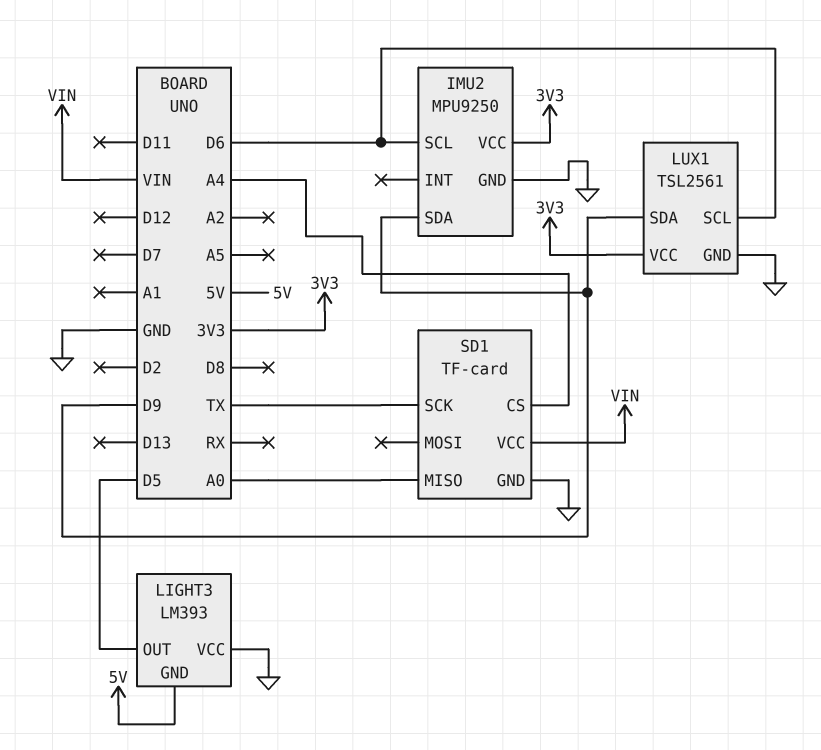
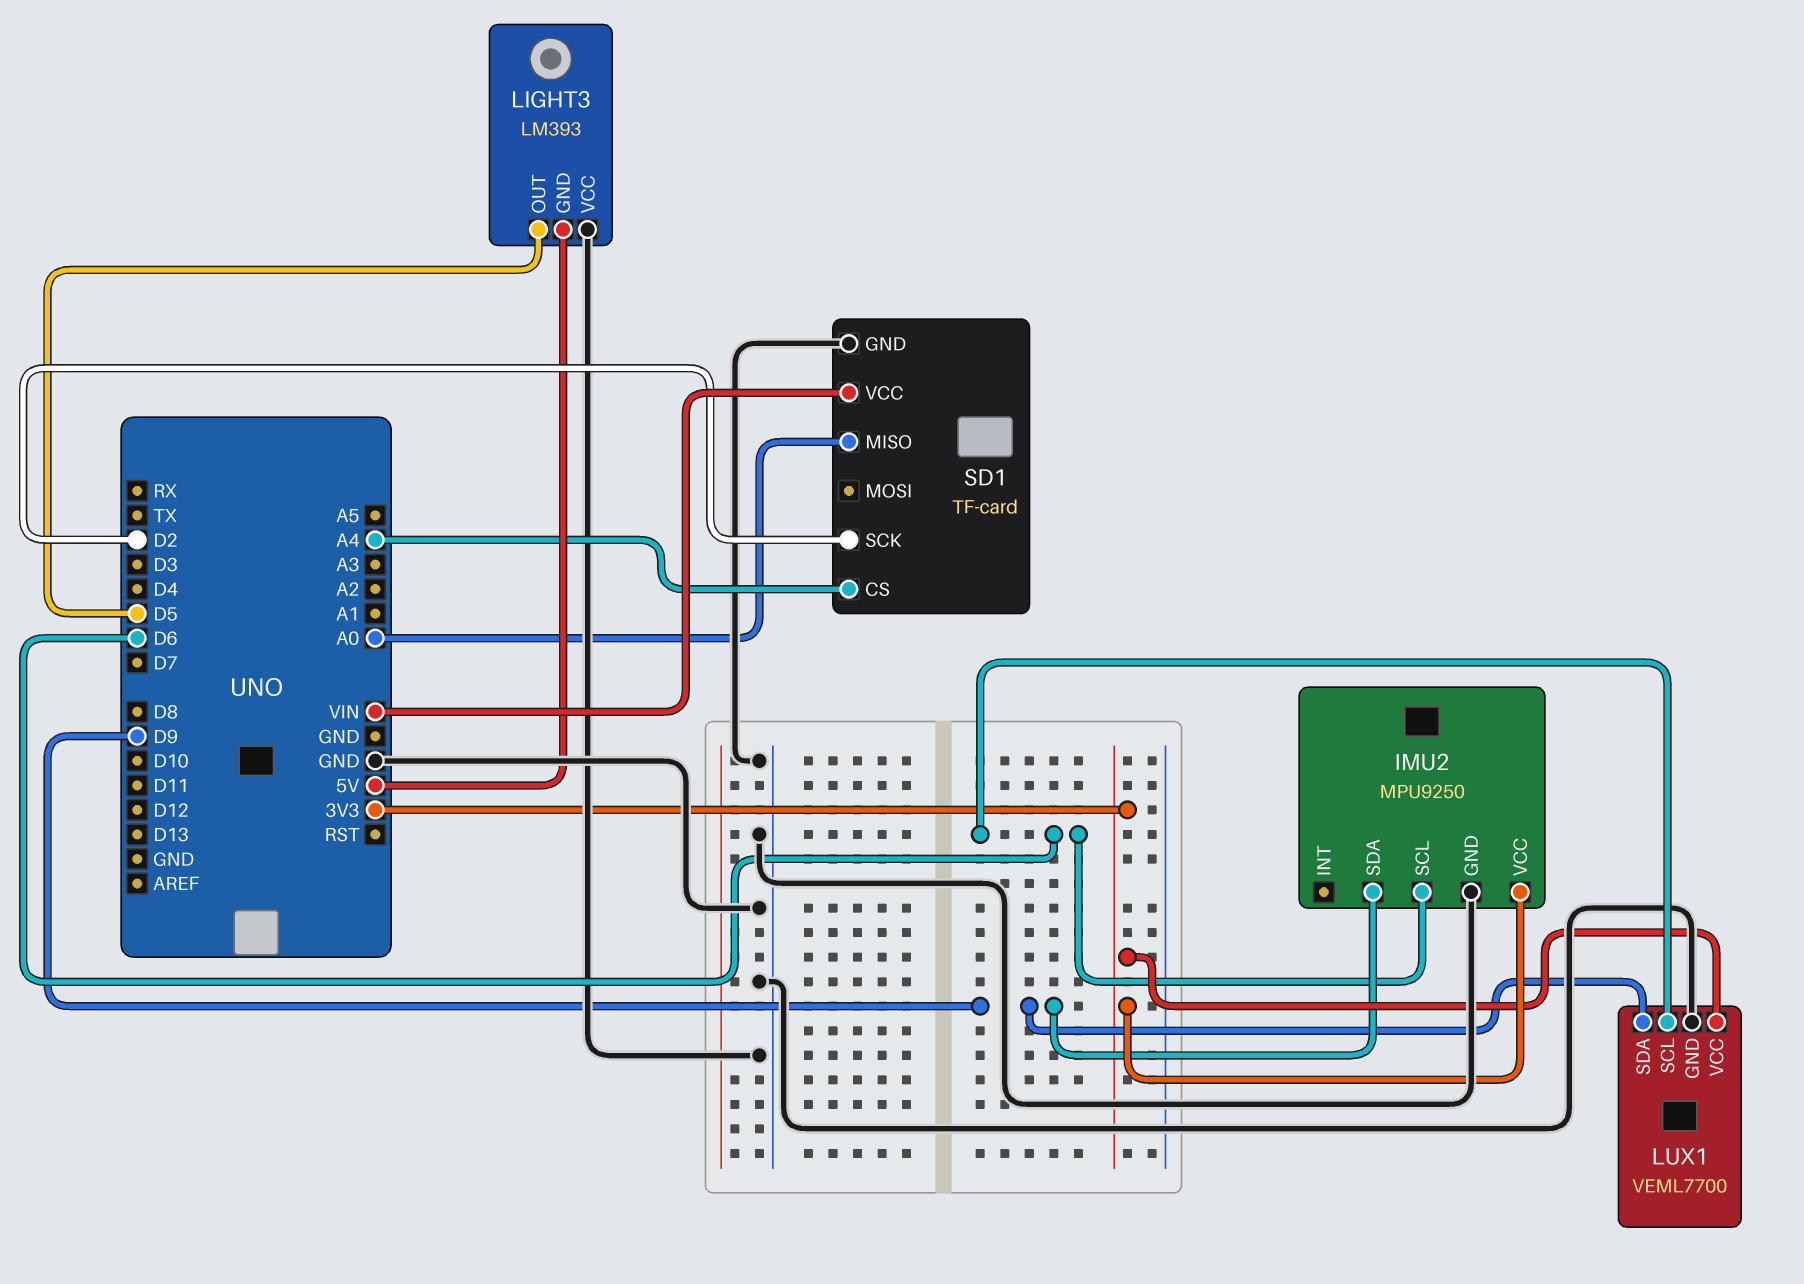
LUX1: TSL2561 -> VEML7700
SD1 pin SCK: TX -> D2

